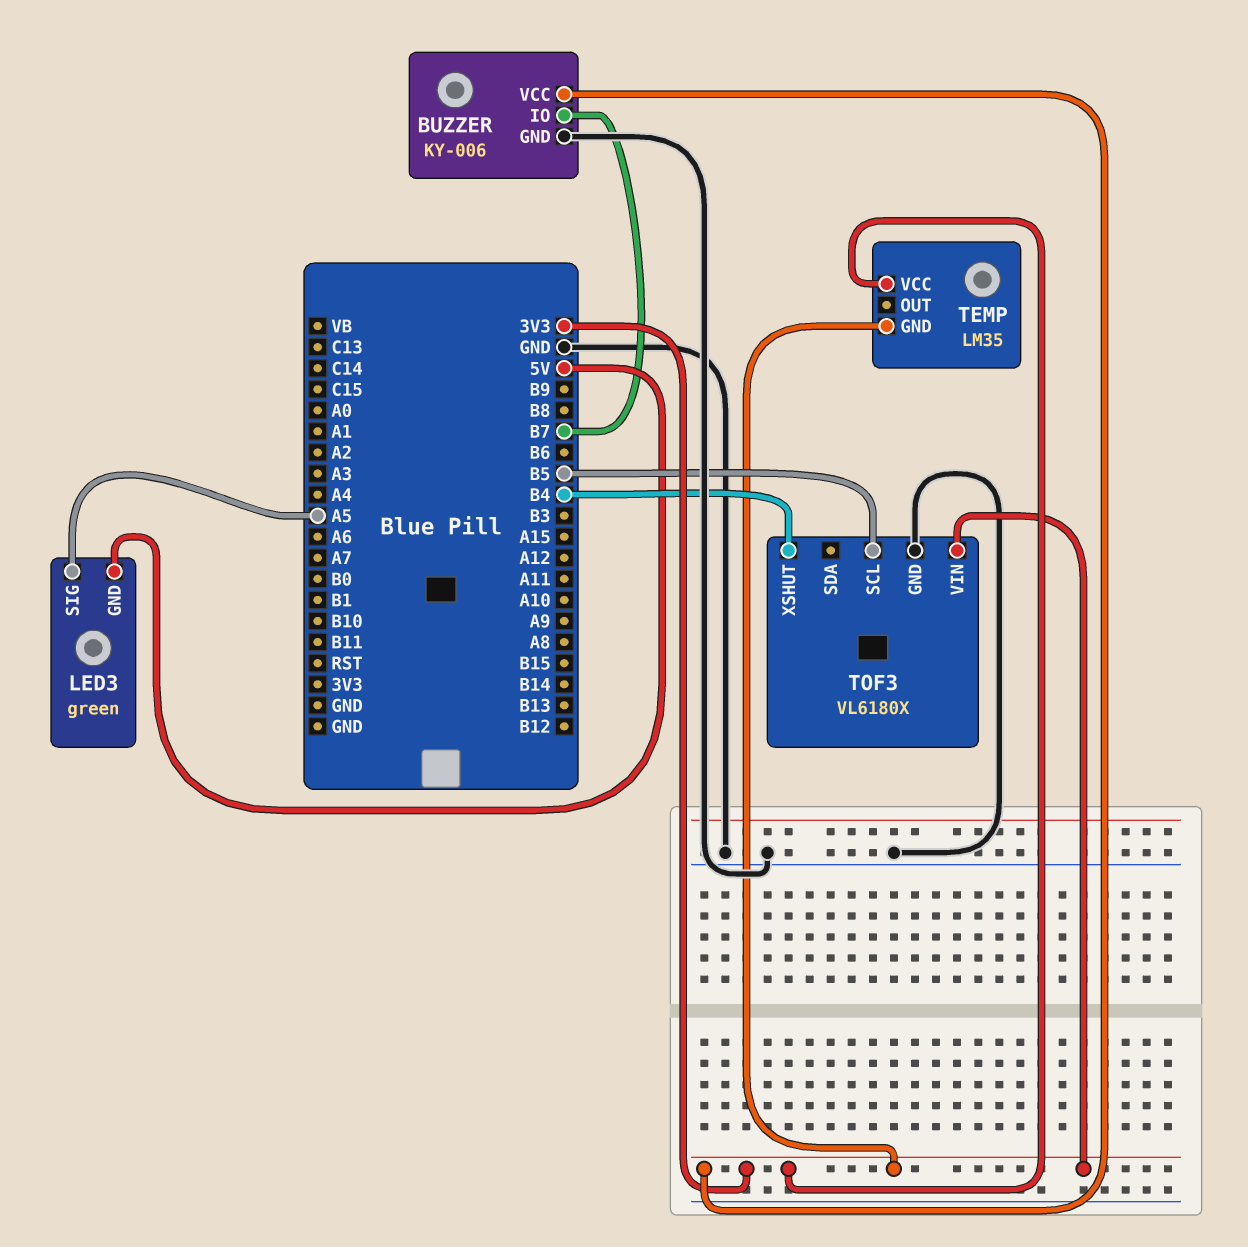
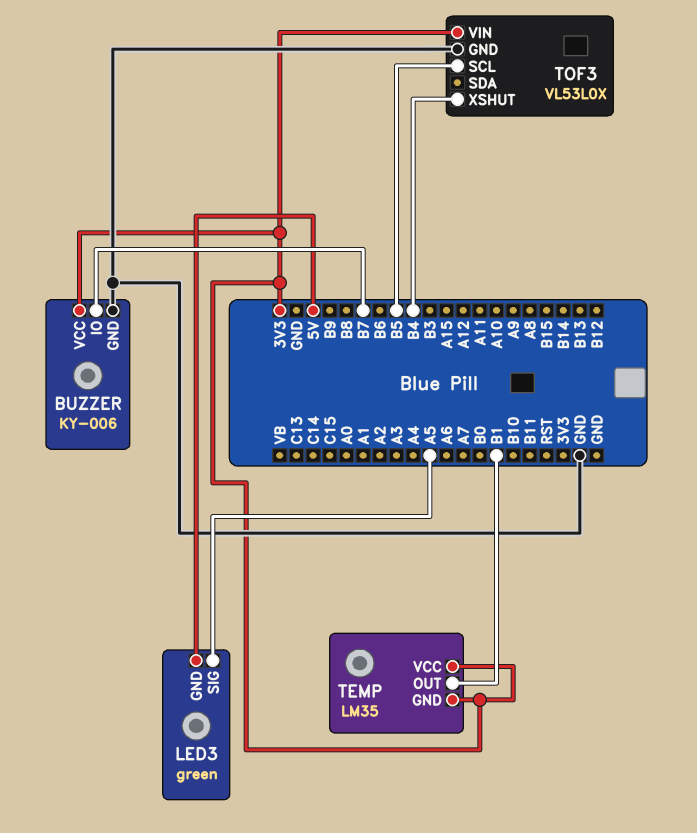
TEMP pin OUT: none -> B1
TOF3: VL6180X -> VL53L0X

